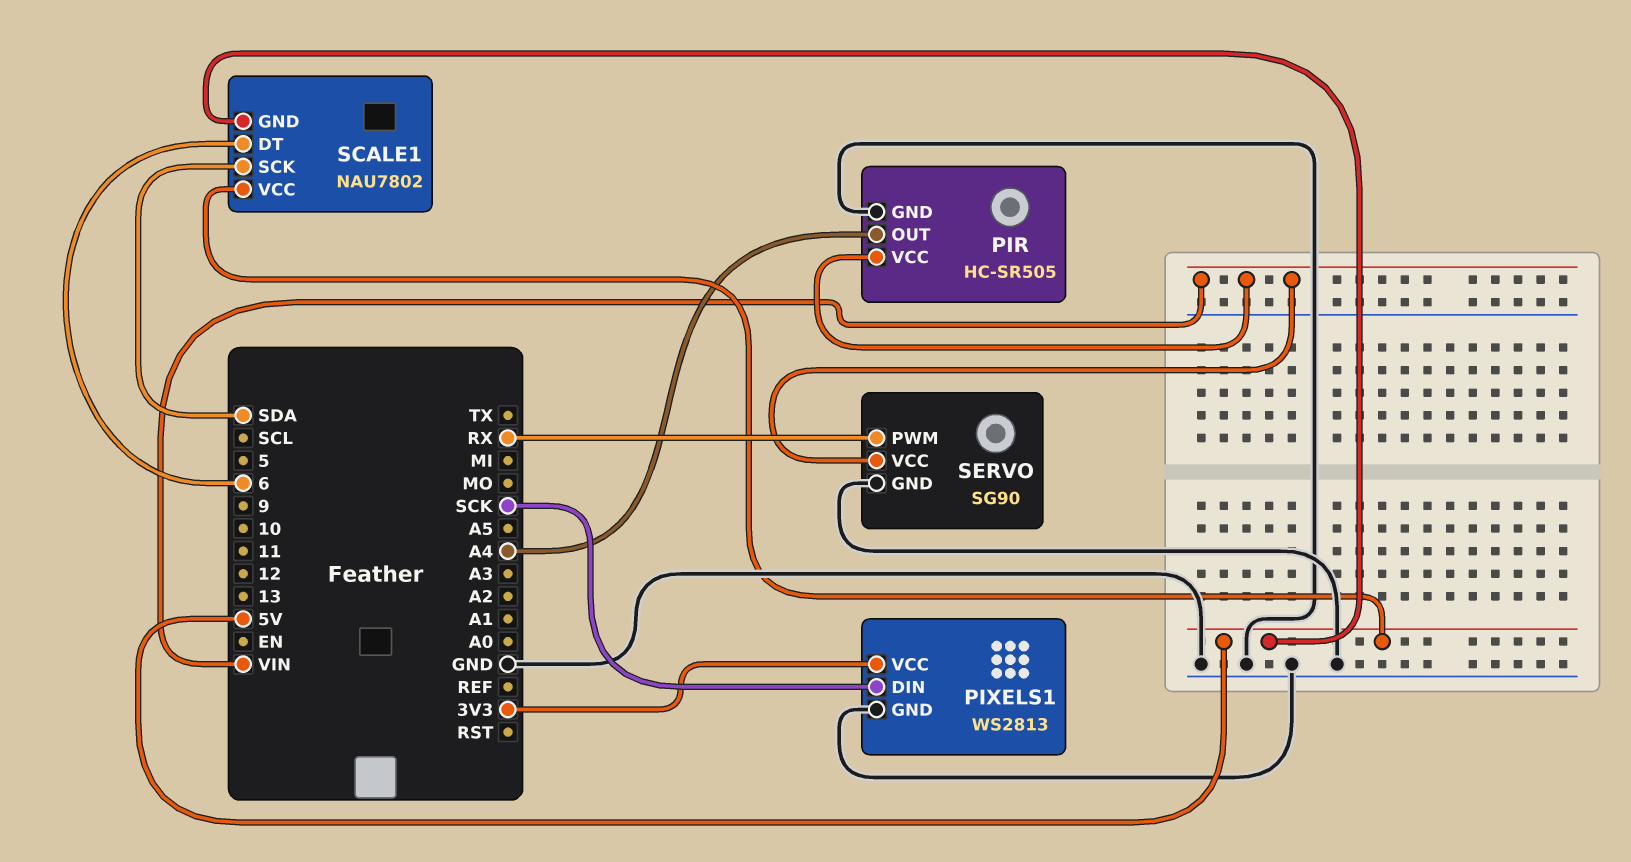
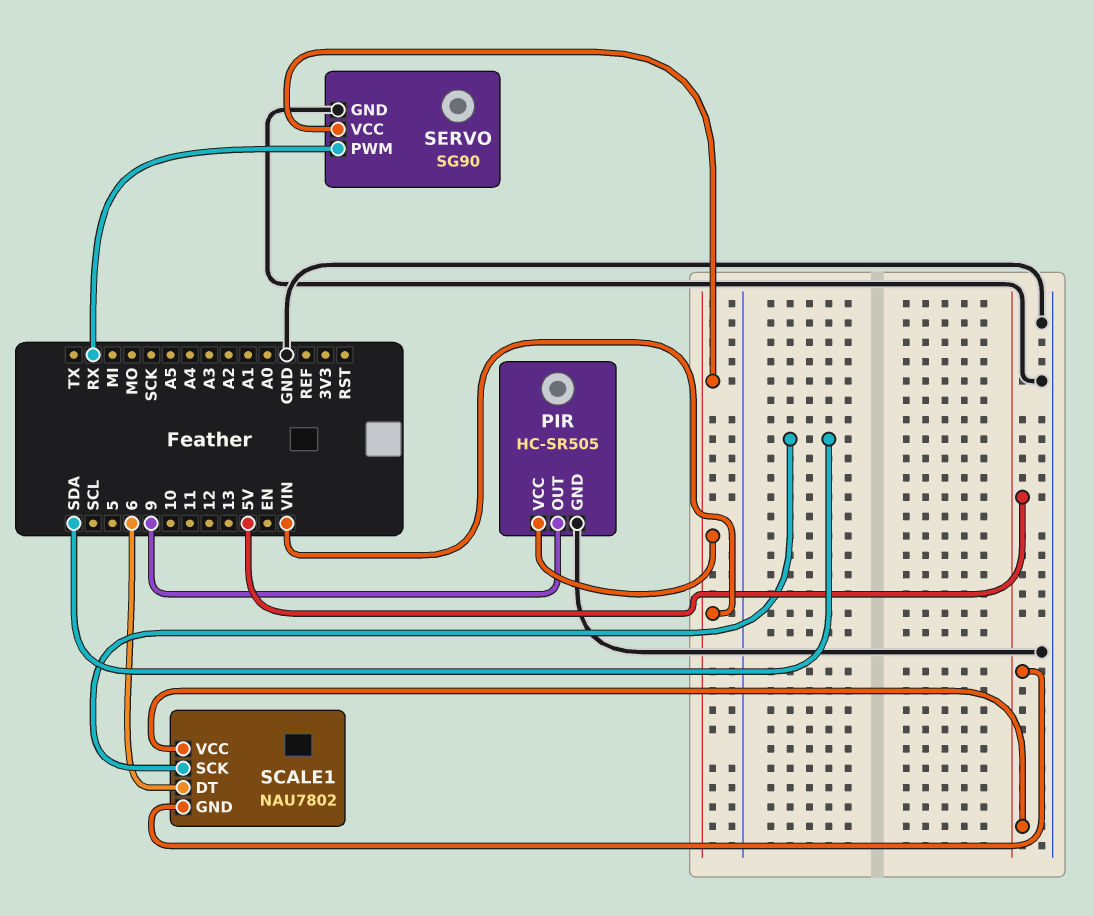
PIR pin OUT: A4 -> 9
PIXELS1: WS2813 -> none
PIXELS1 pin DIN: SCK -> none
PIXELS1 pin GND: GND -> none
PIXELS1 pin VCC: 3V3 -> none

